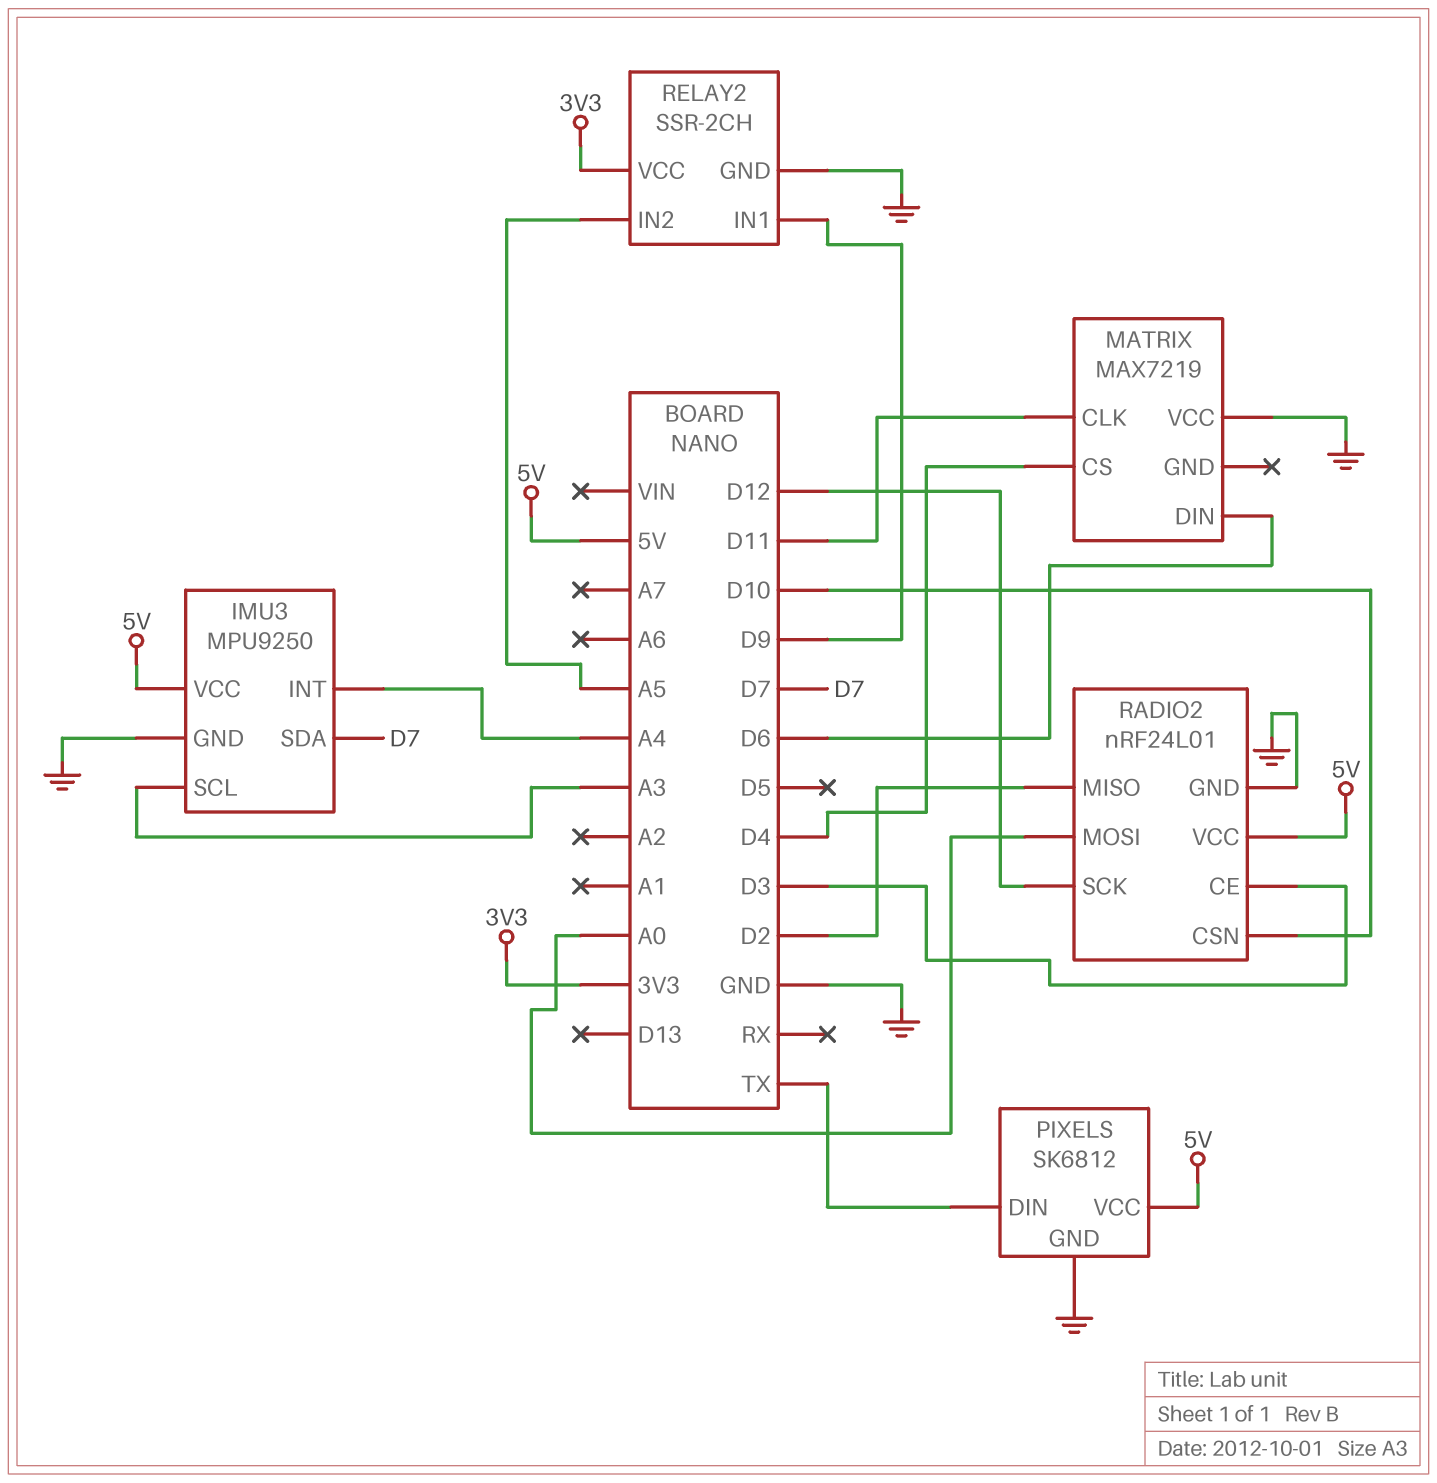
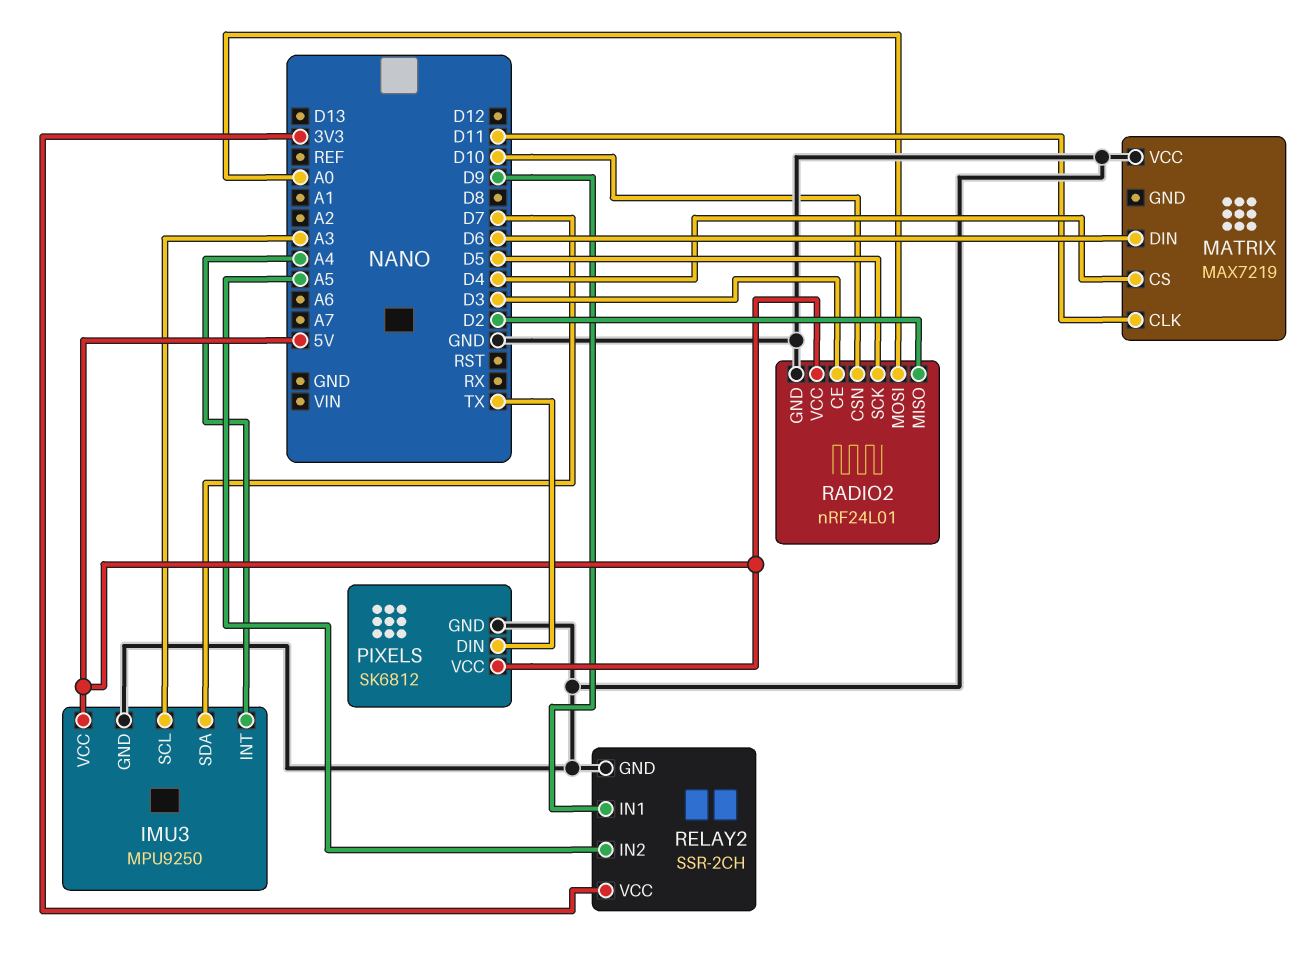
RADIO2 pin SCK: D12 -> D5

